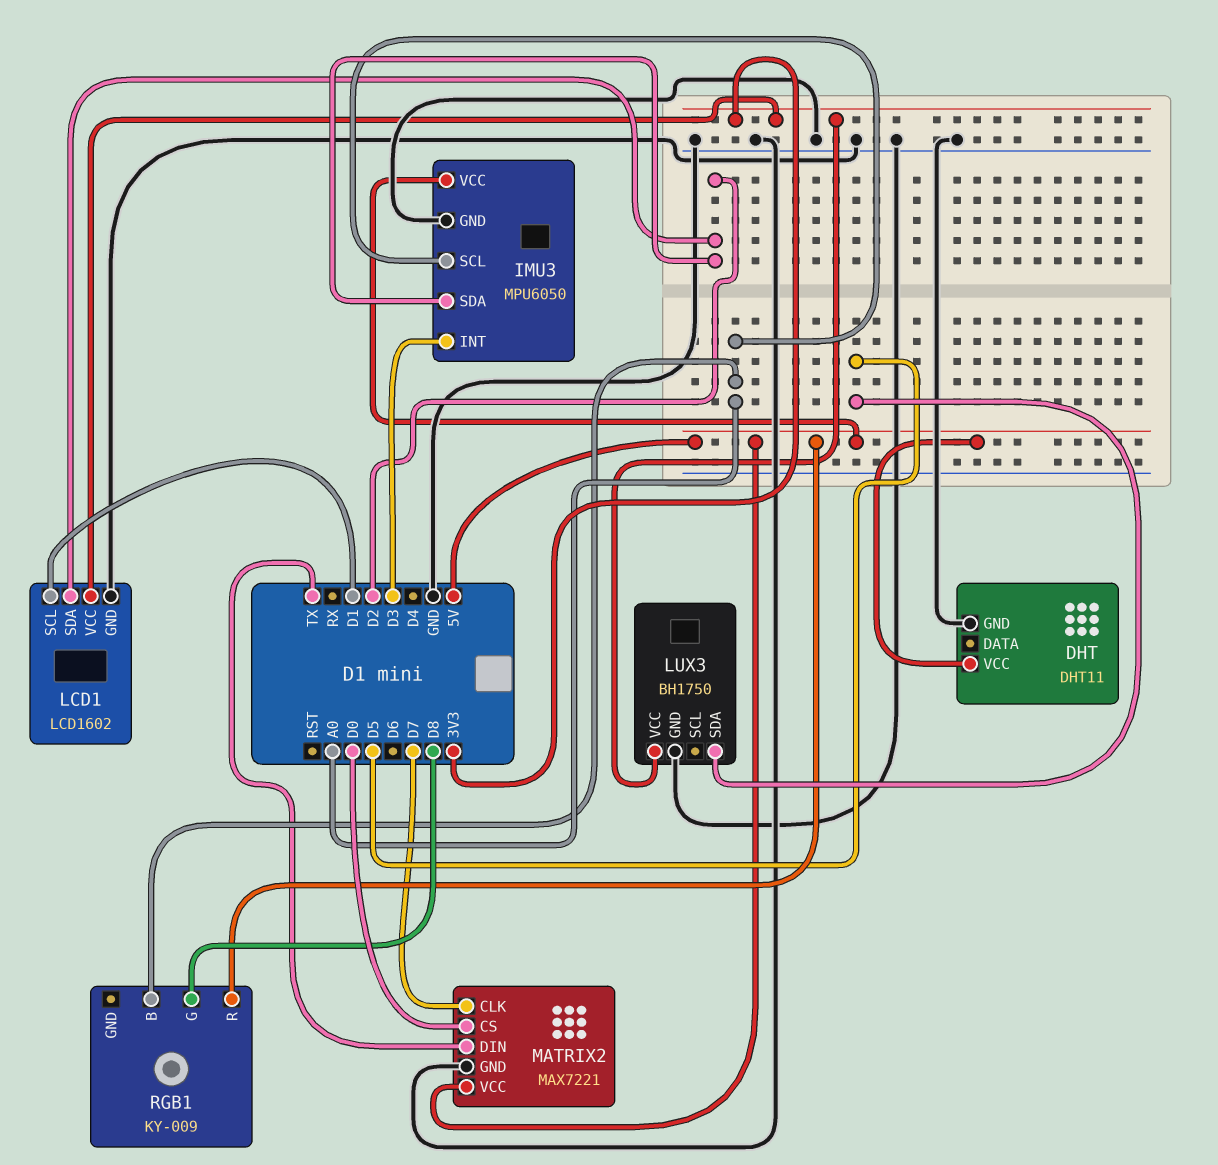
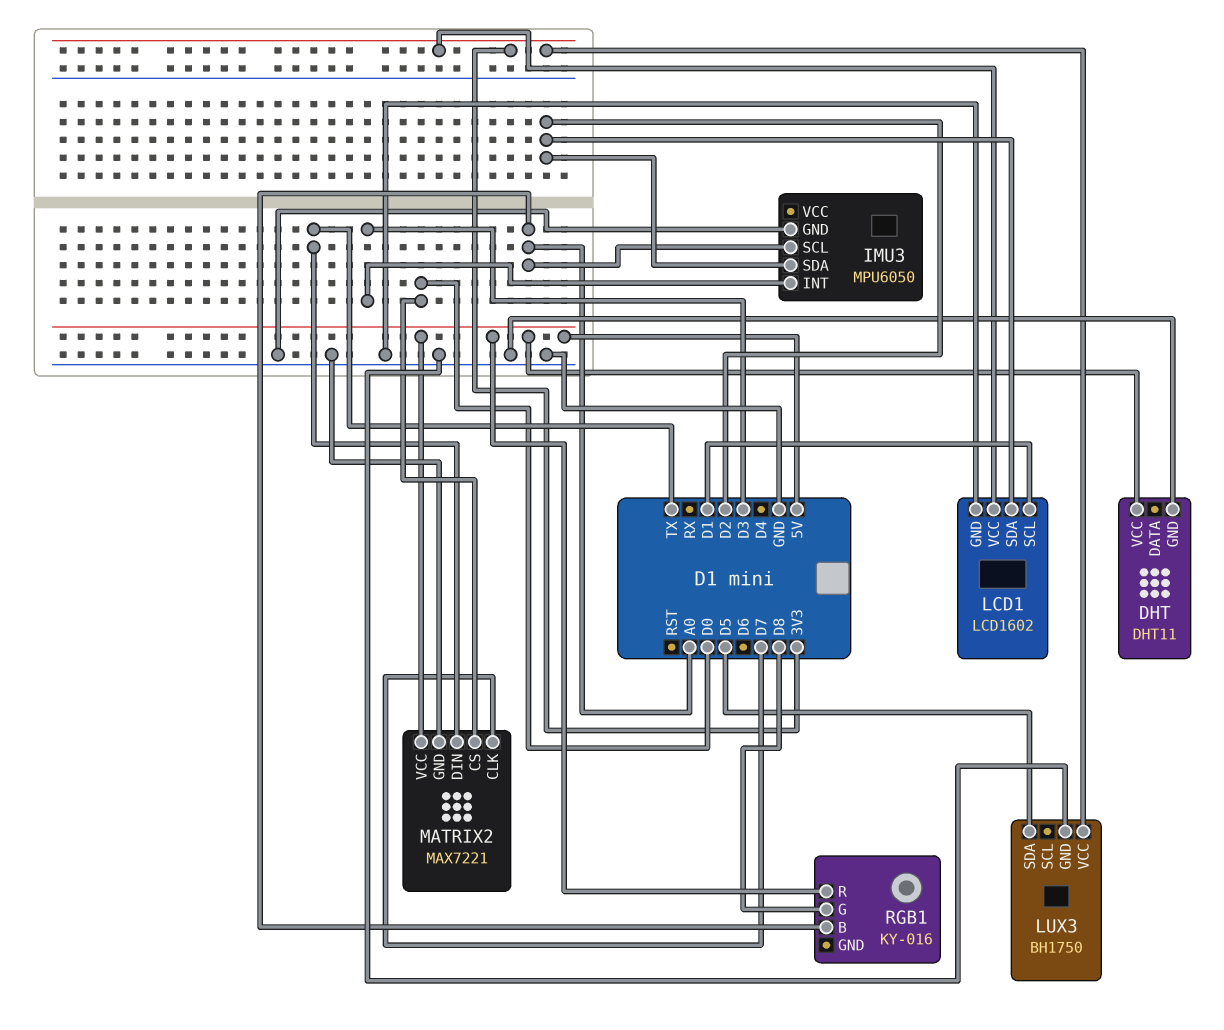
IMU3 pin VCC: 5V -> none
RGB1: KY-009 -> KY-016

